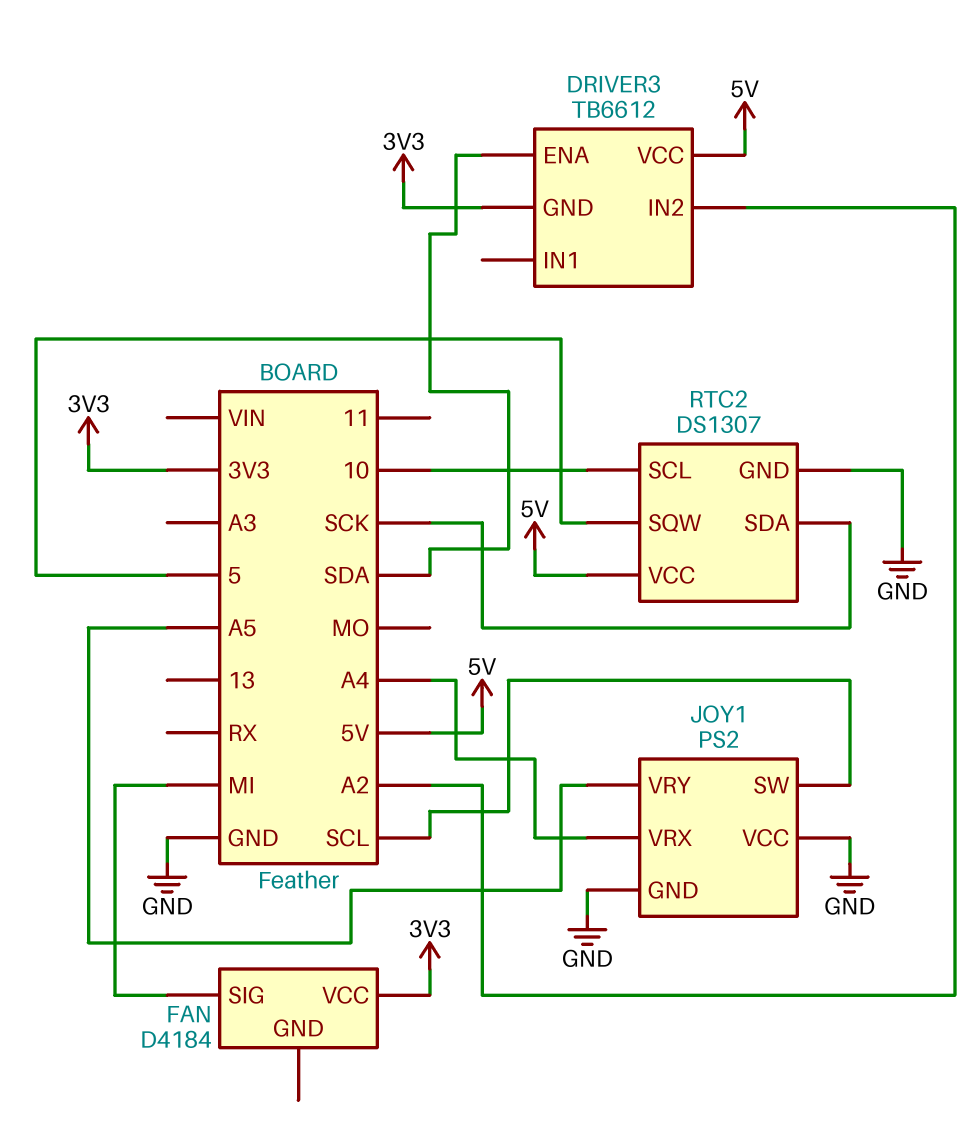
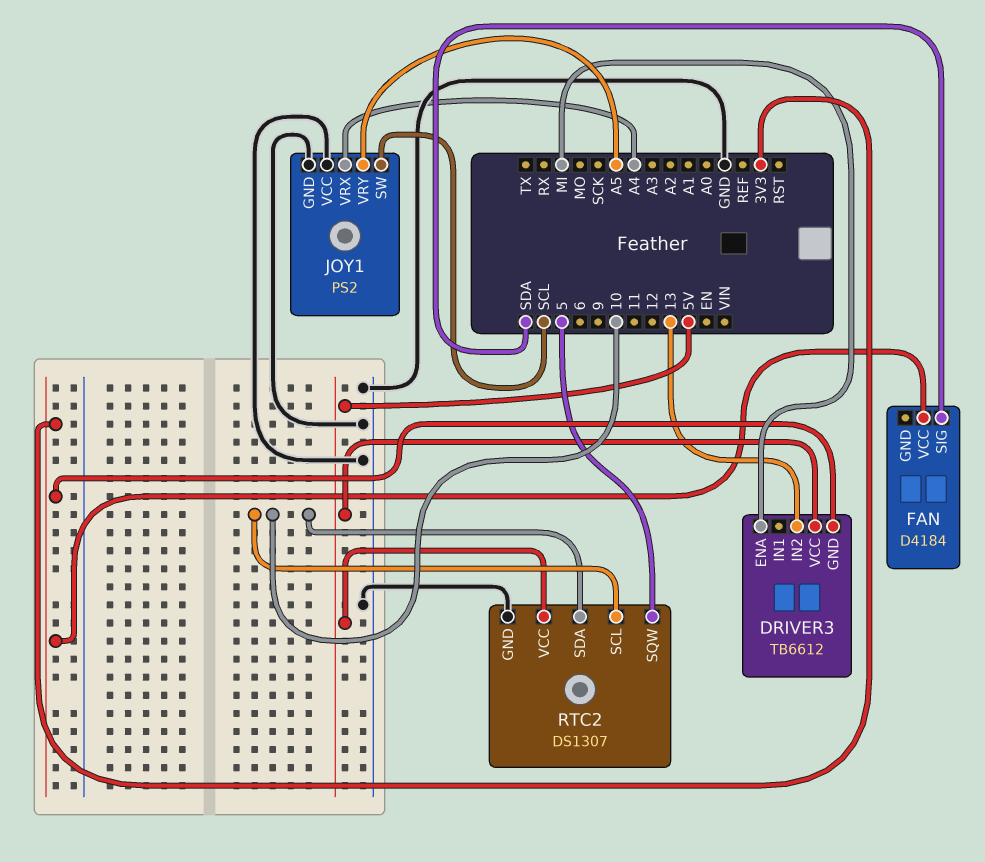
DRIVER3 pin ENA: SDA -> MI
DRIVER3 pin IN2: A2 -> 13
FAN pin SIG: MI -> SDA
RTC2 pin SDA: SCK -> 10

